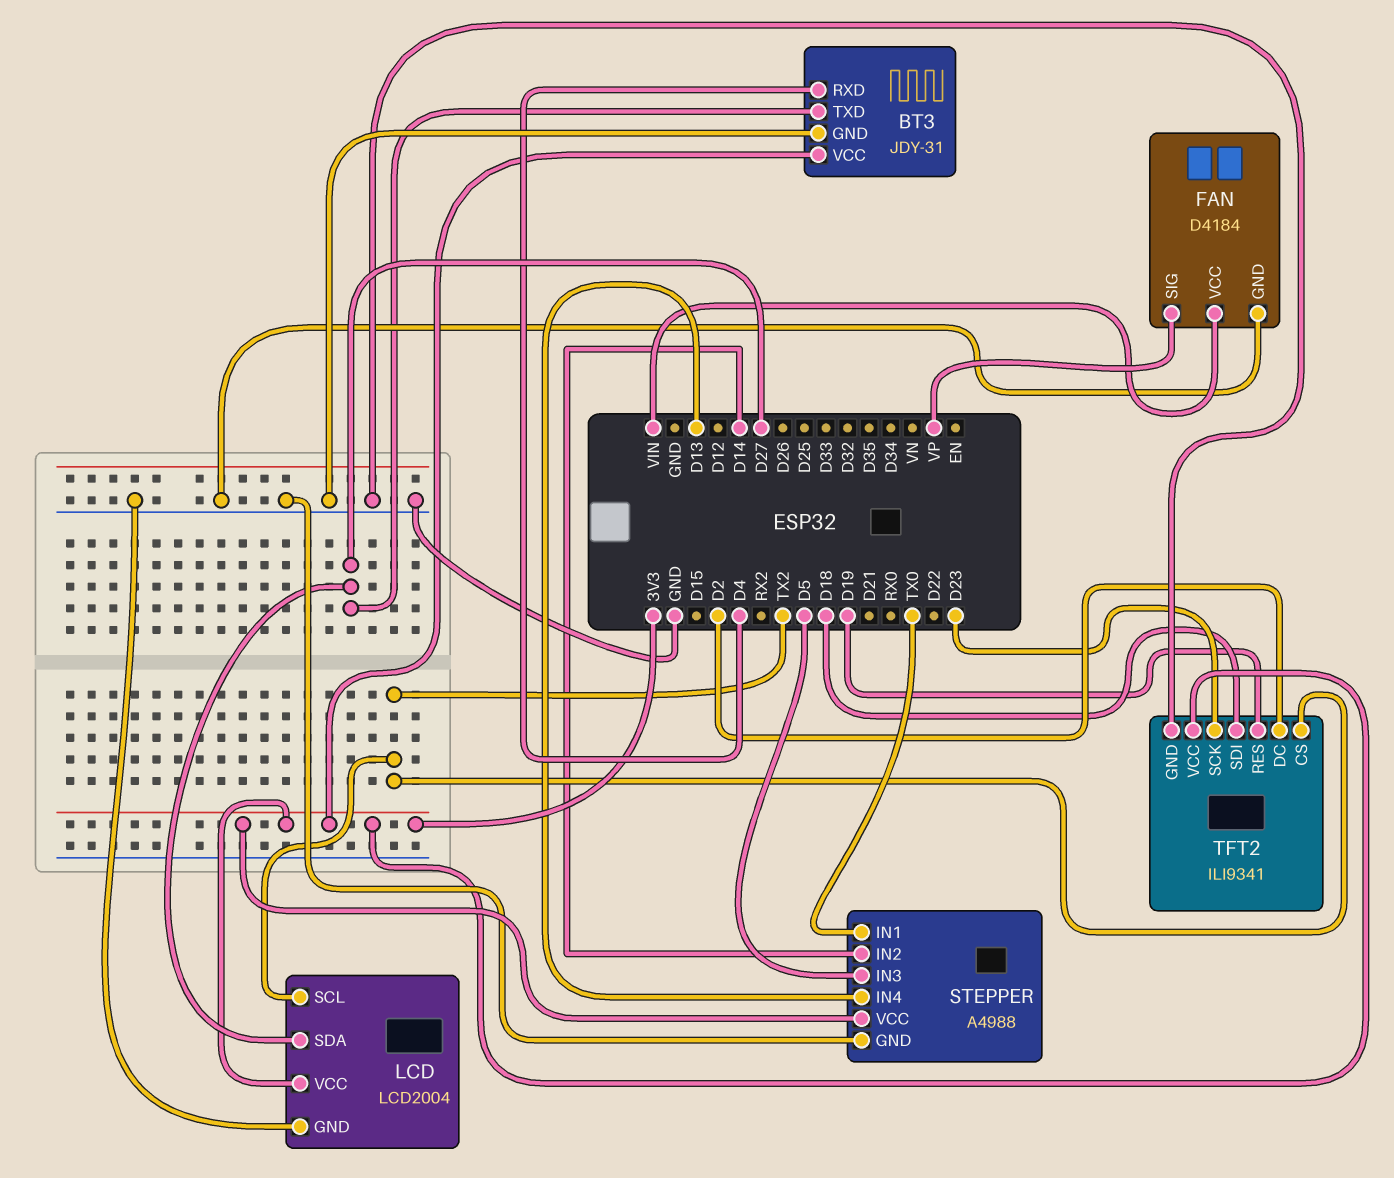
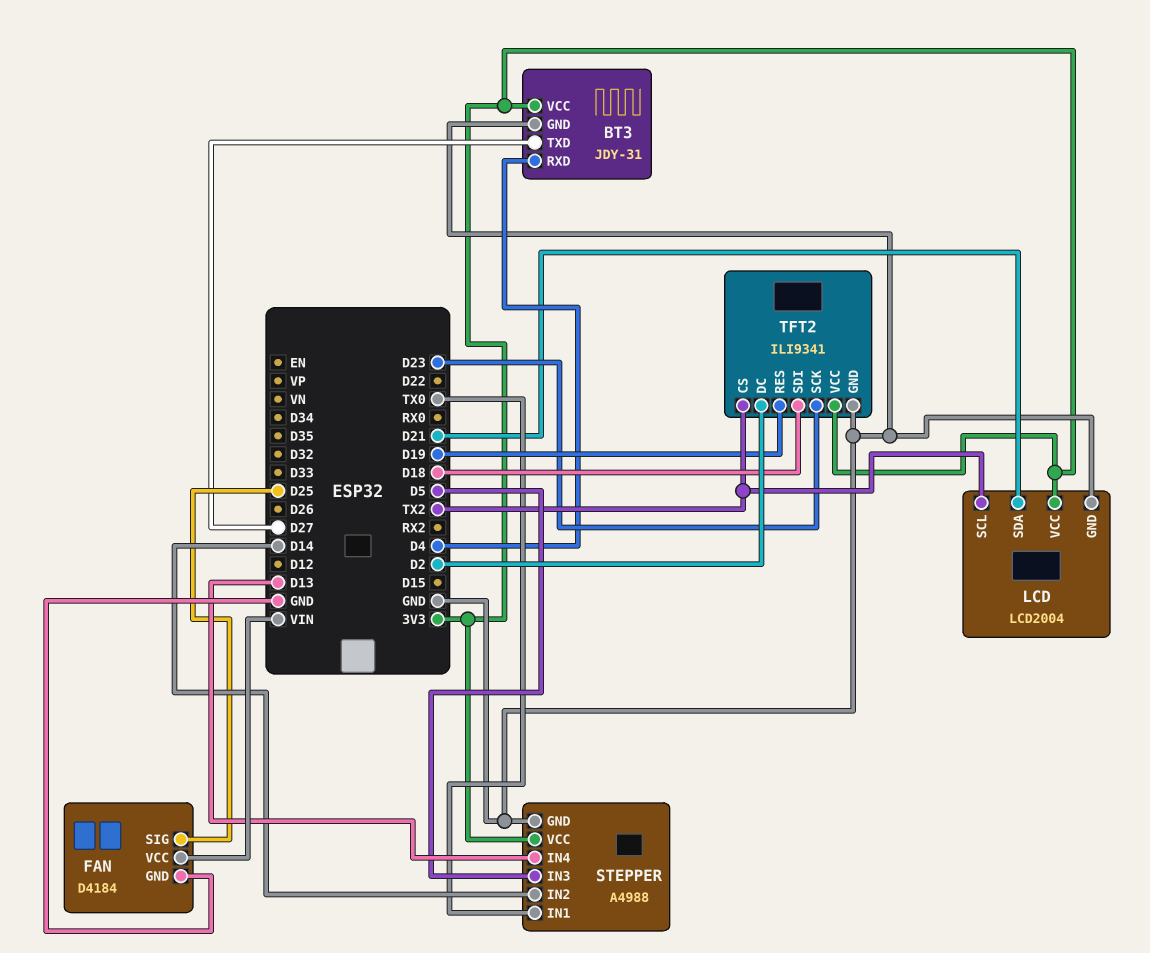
FAN pin SIG: VP -> D25
LCD pin SDA: D27 -> D21

